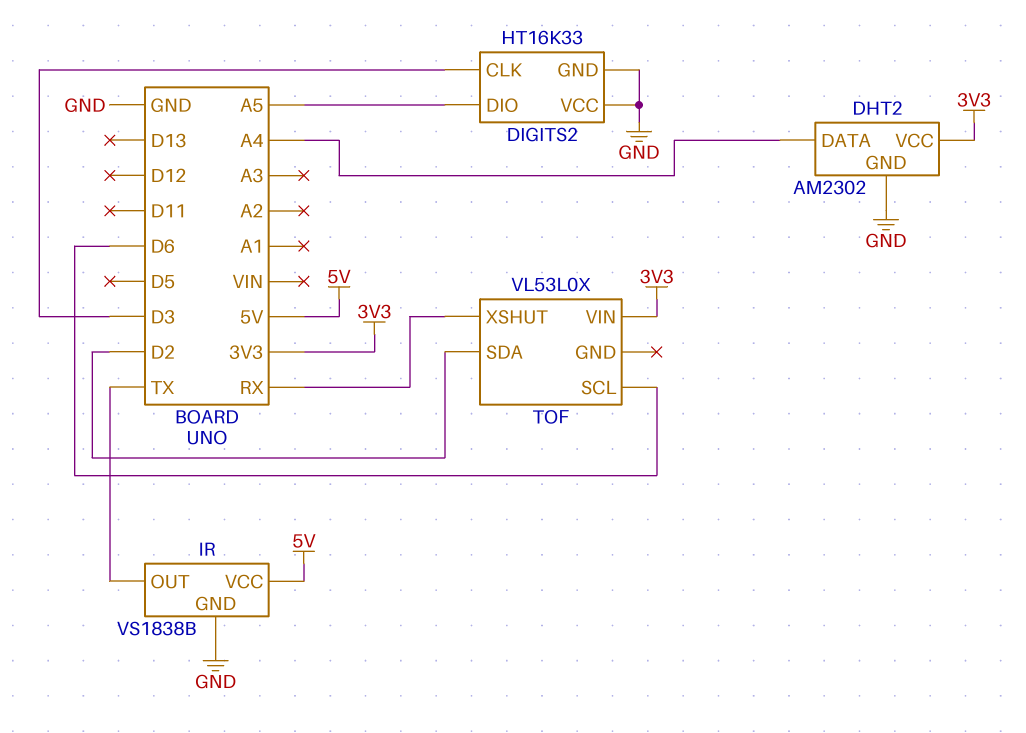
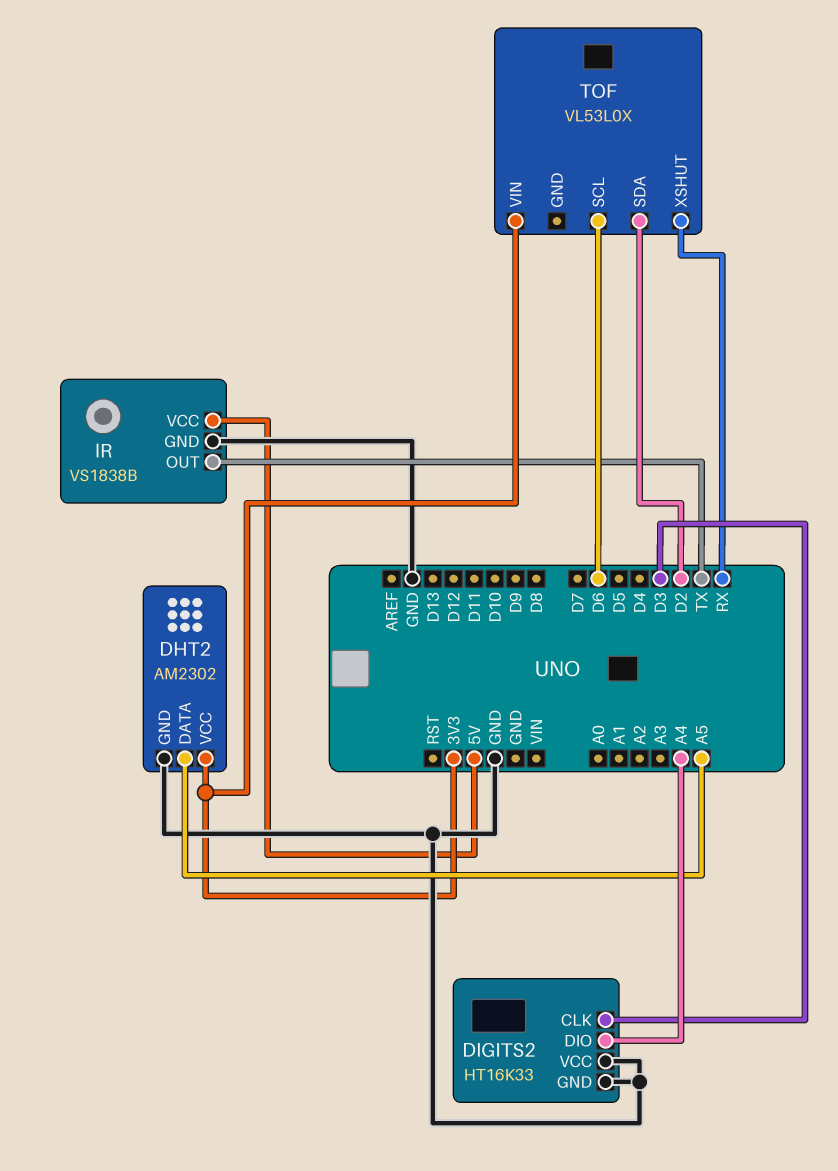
DHT2 pin DATA: A4 -> A5
DIGITS2 pin DIO: A5 -> A4

